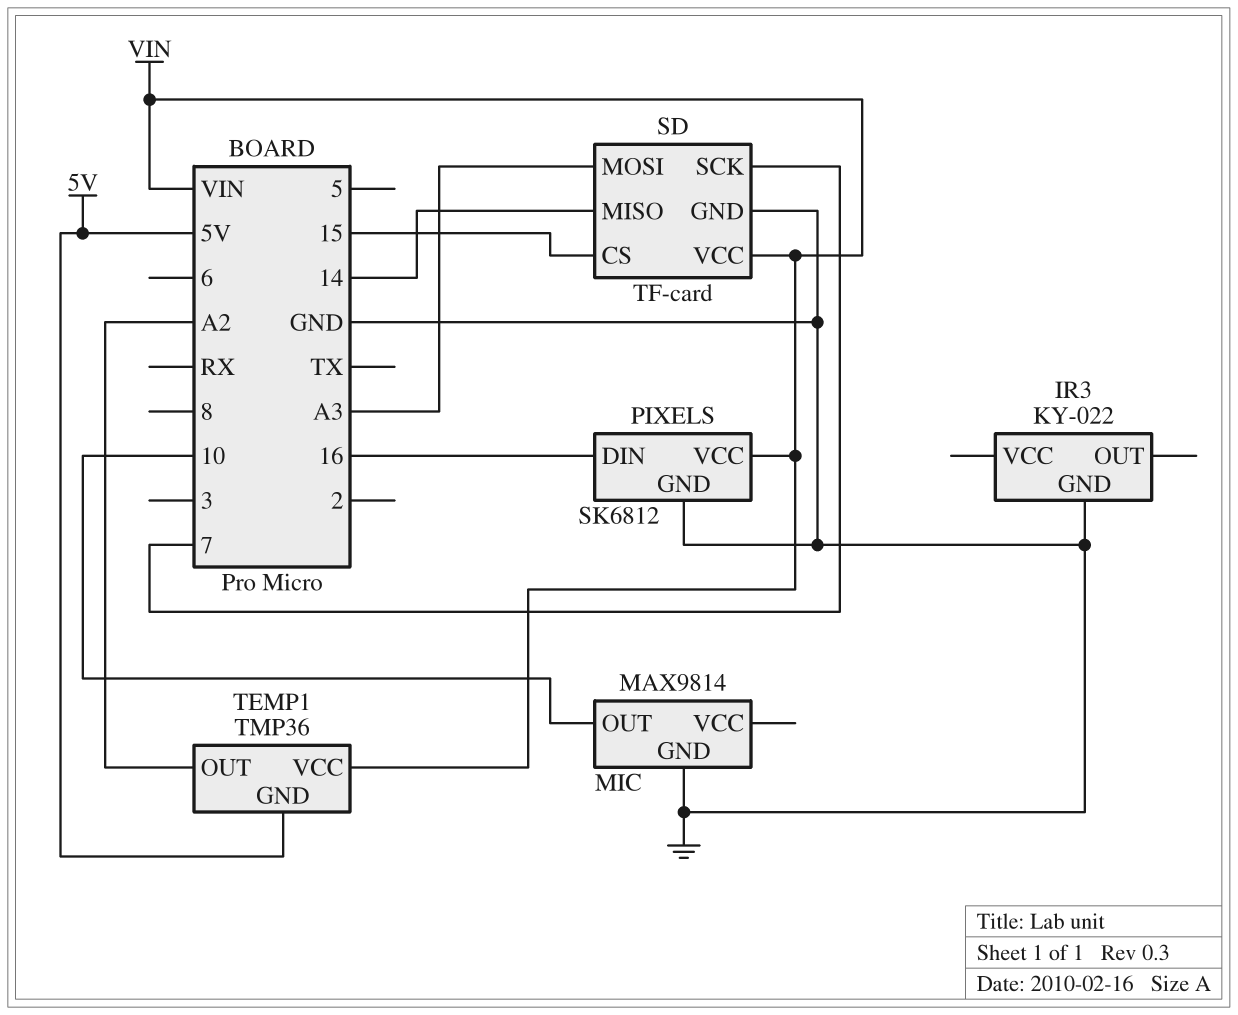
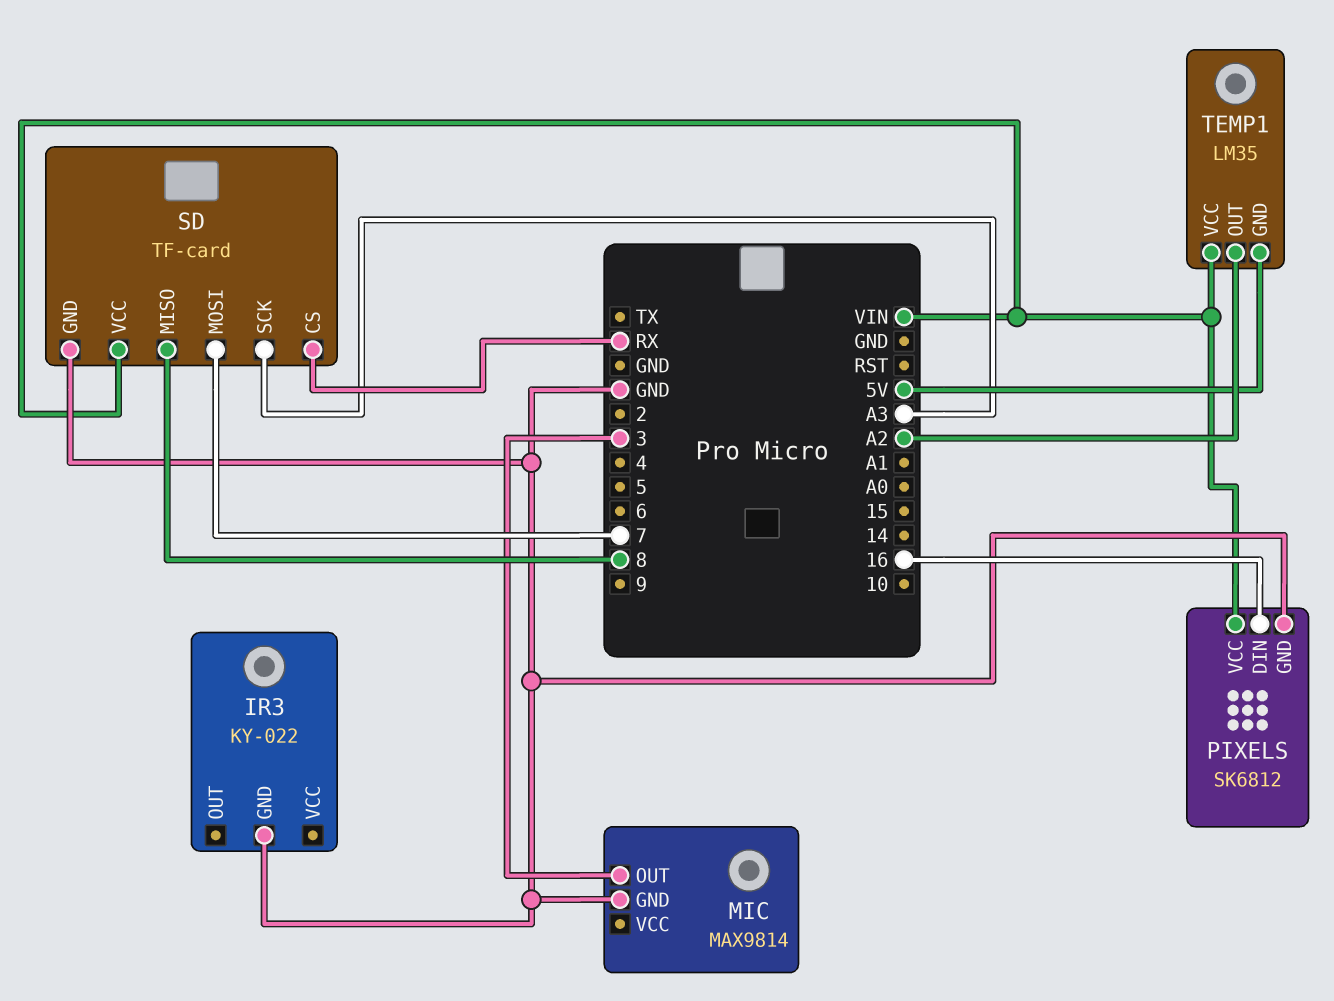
MIC pin OUT: 10 -> 3
SD pin CS: 15 -> RX
SD pin MISO: 14 -> 8
SD pin MOSI: A3 -> 7
SD pin SCK: 7 -> A3
TEMP1: TMP36 -> LM35

